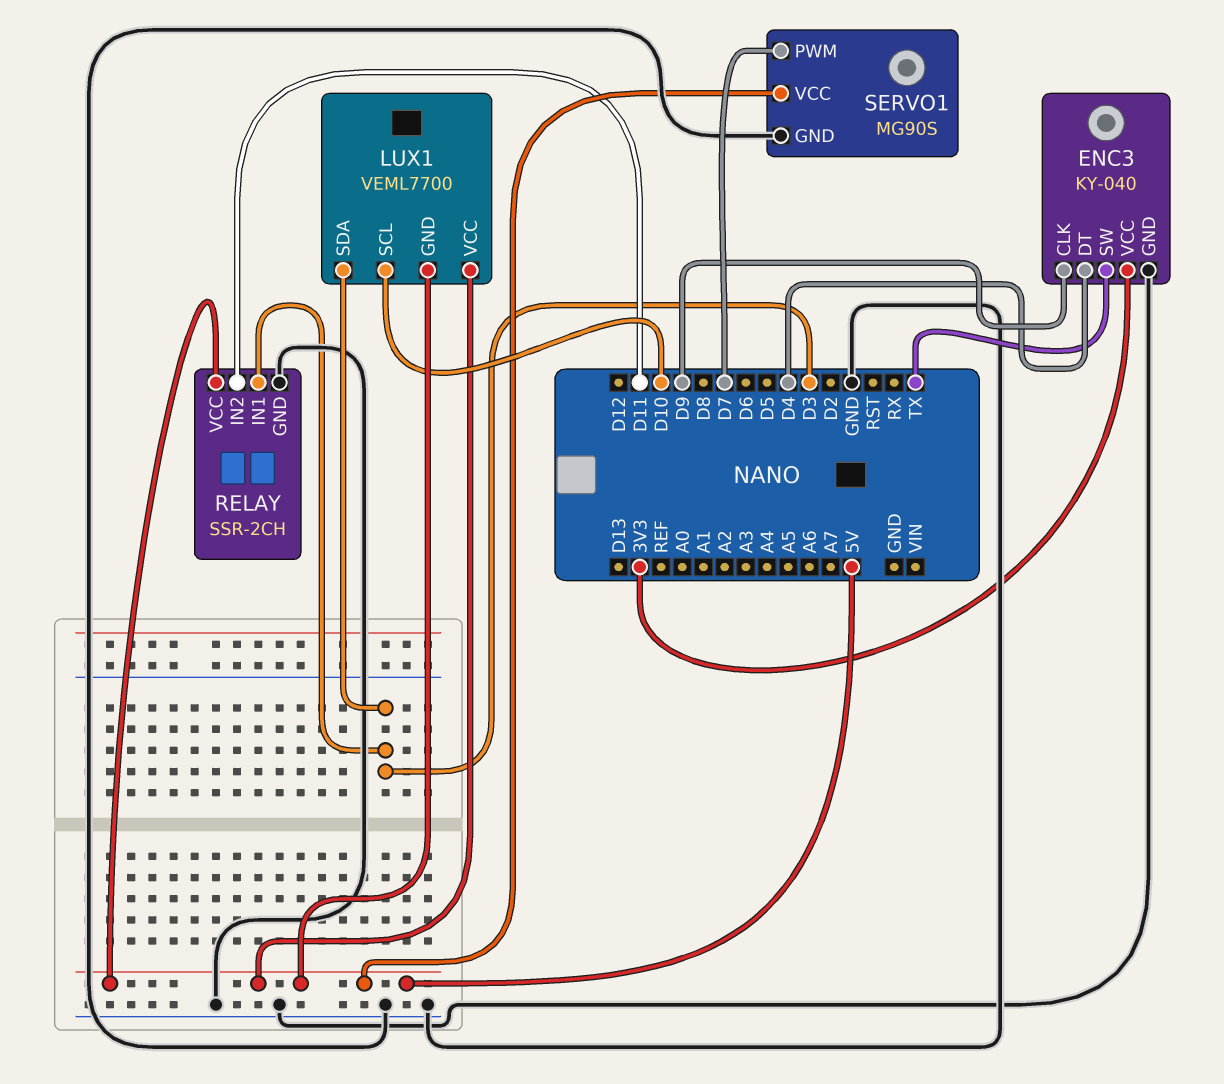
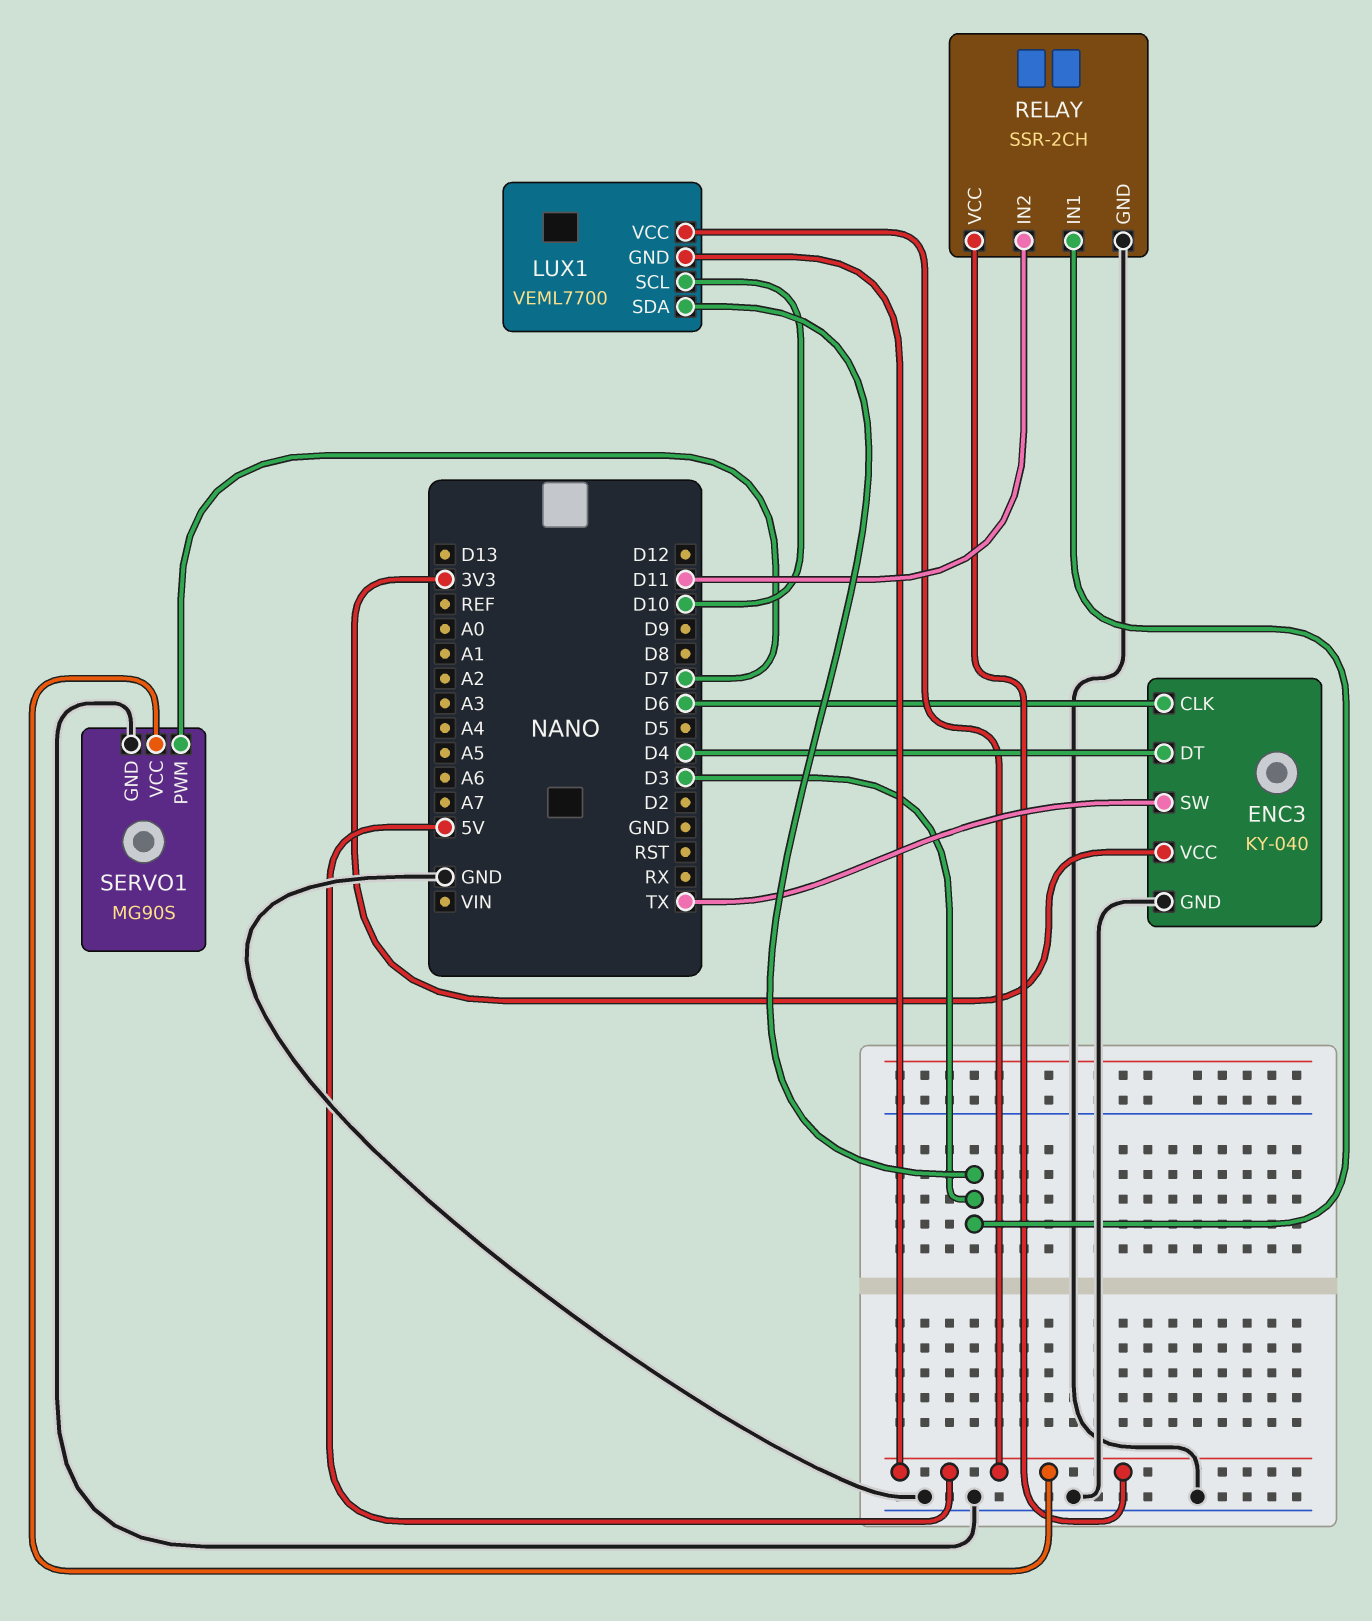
ENC3 pin CLK: D9 -> D6

